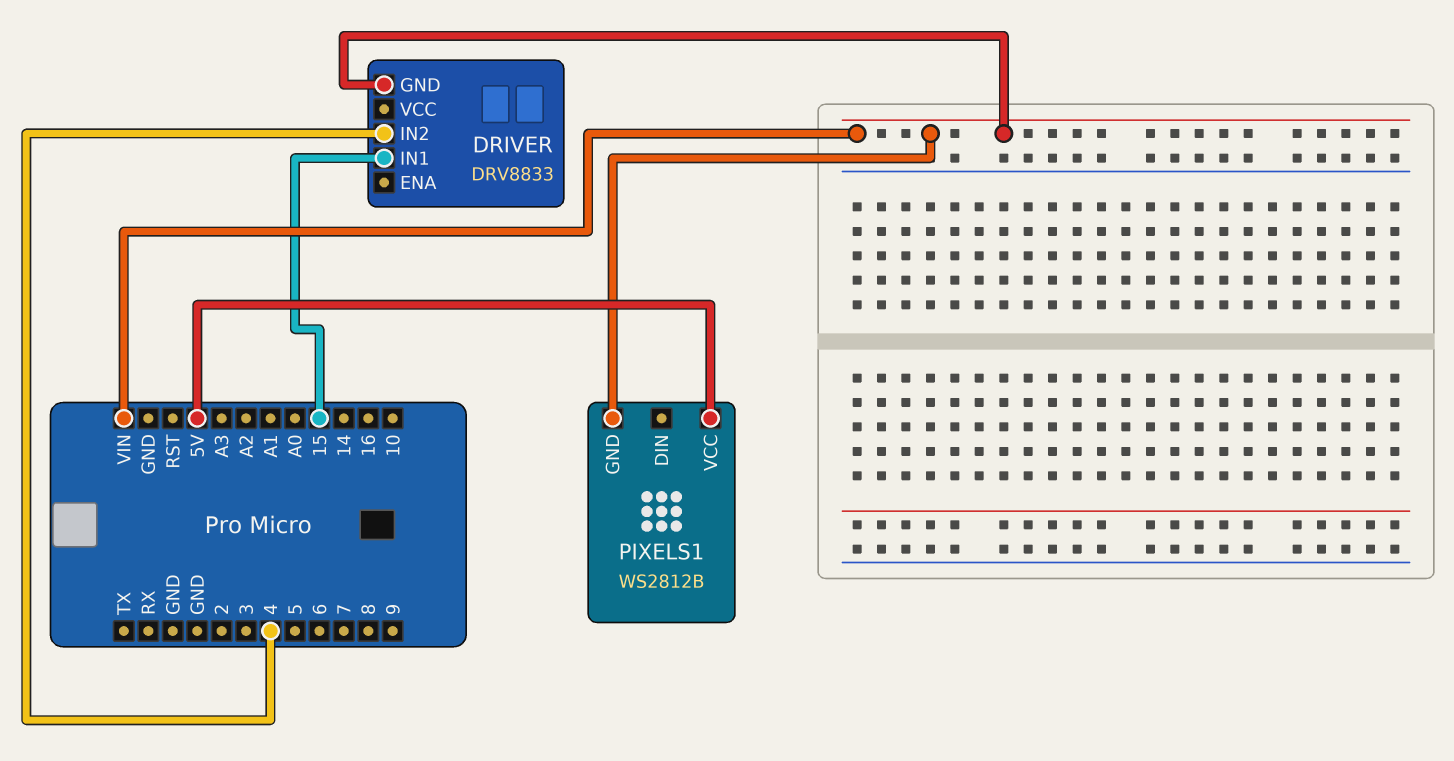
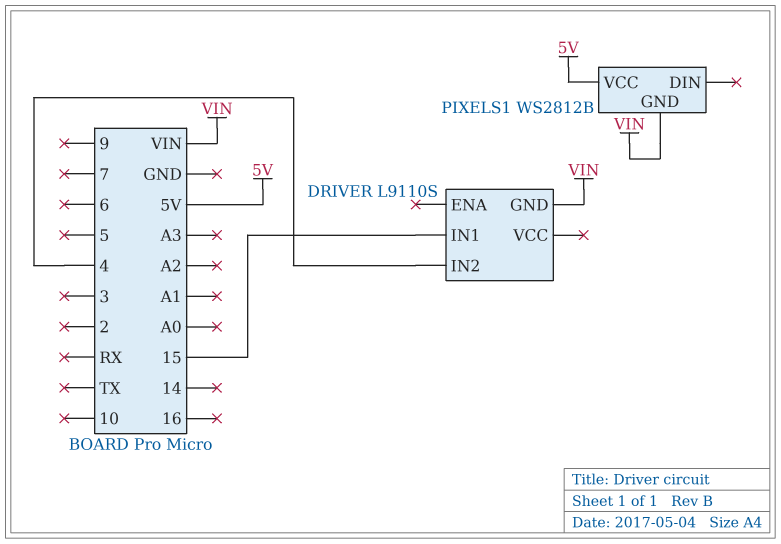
DRIVER: DRV8833 -> L9110S

